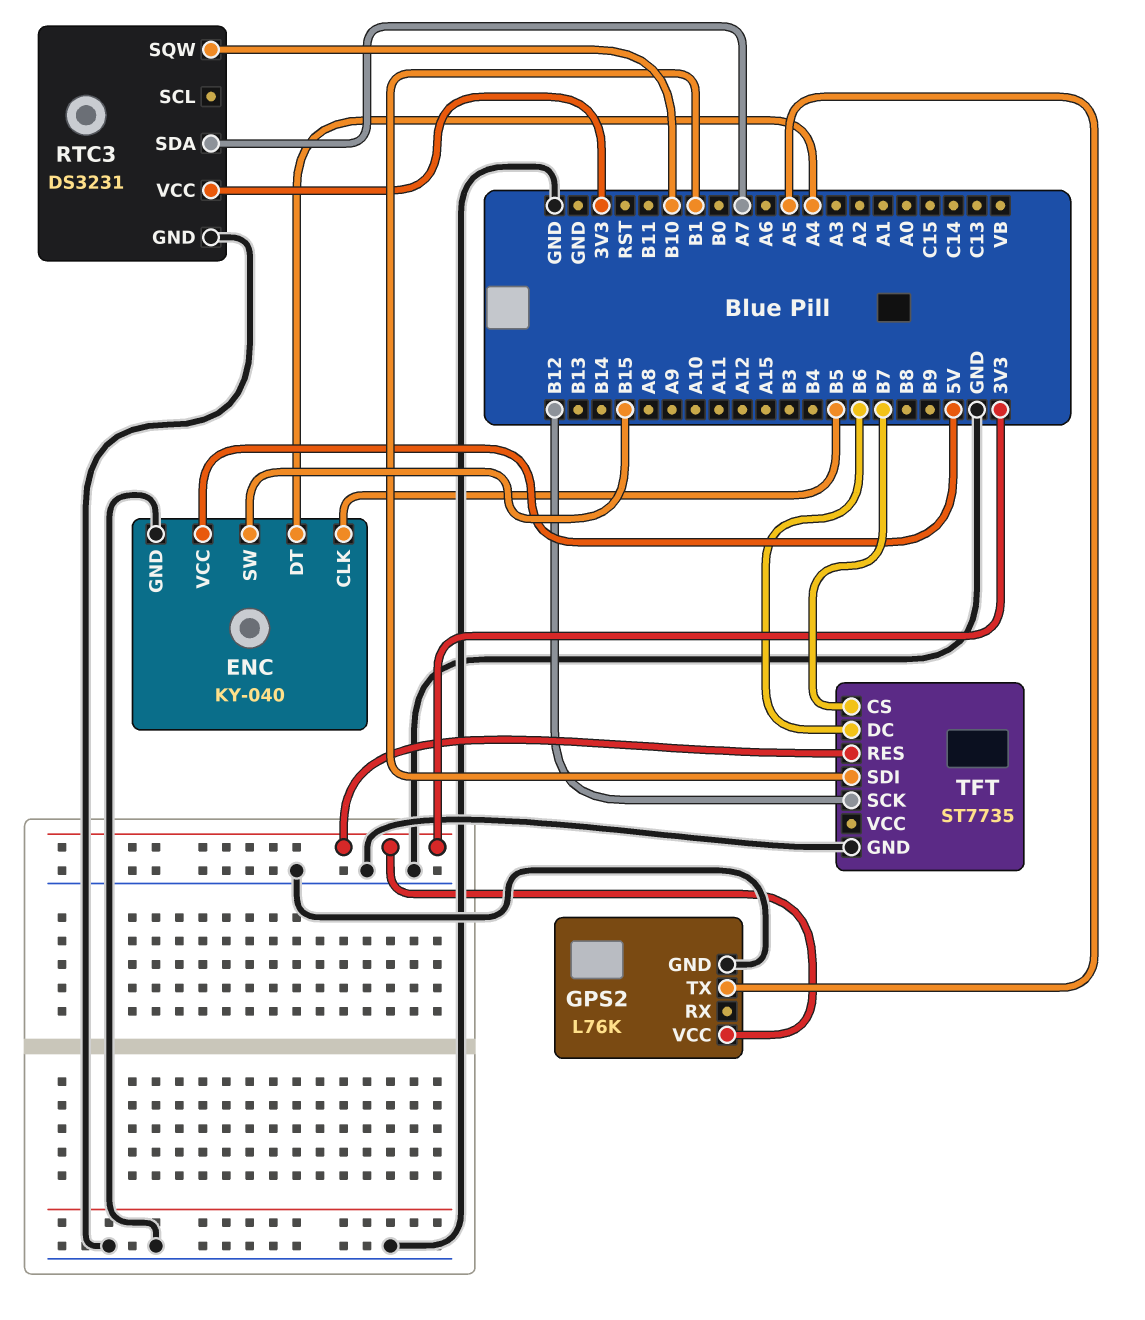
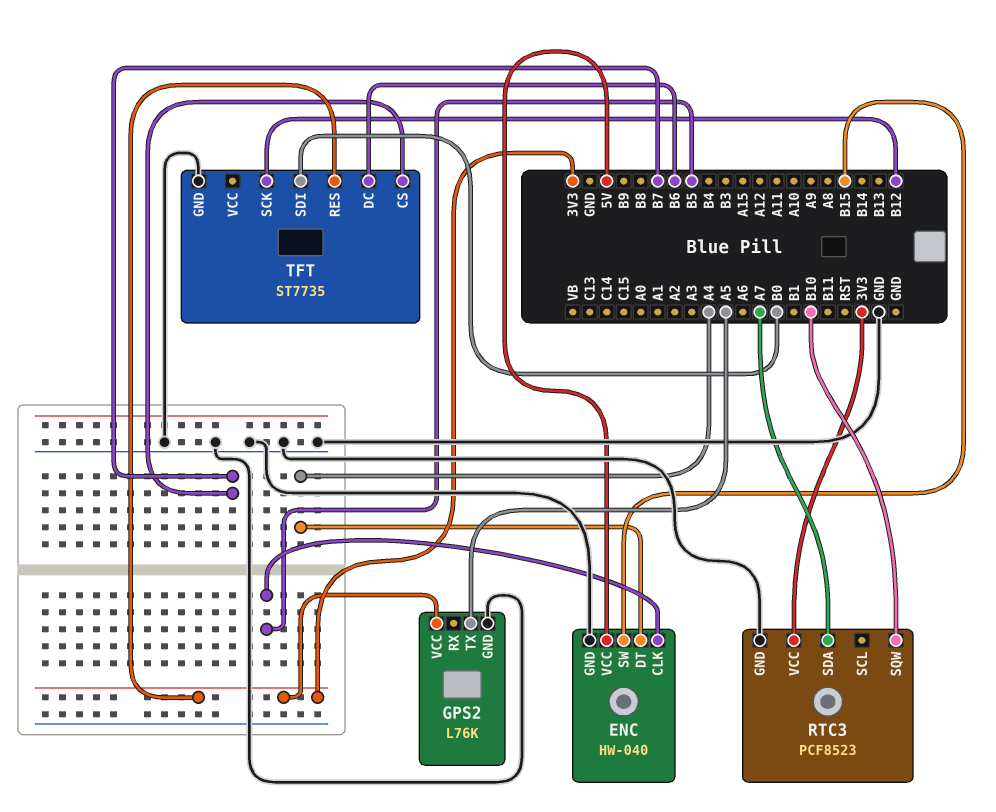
ENC: KY-040 -> HW-040
RTC3: DS3231 -> PCF8523
TFT pin SDI: B1 -> B0

